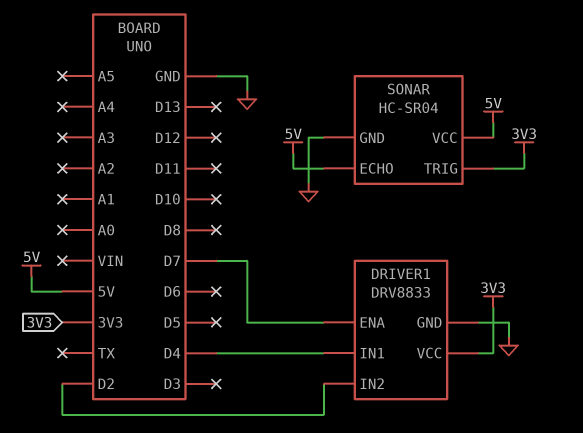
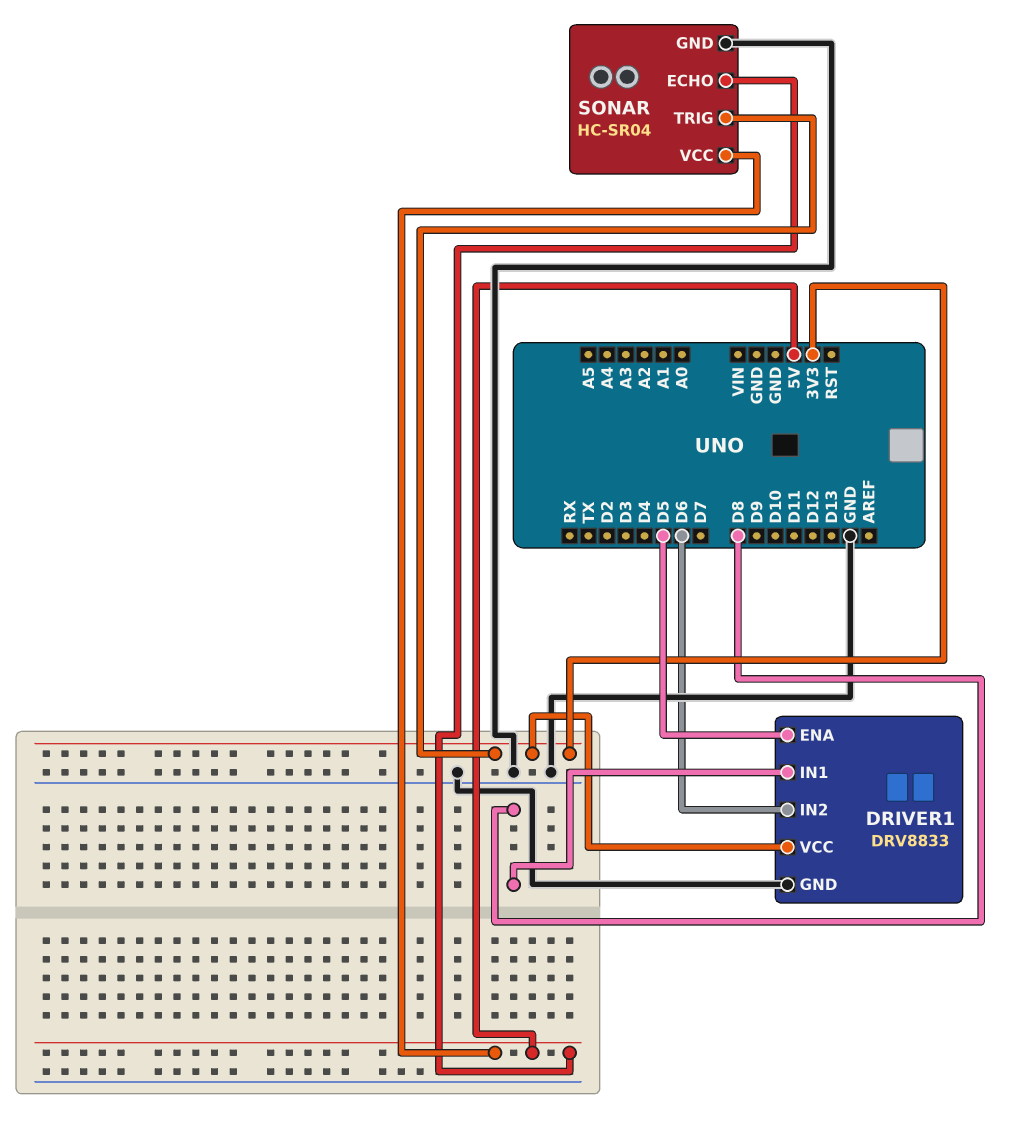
DRIVER1 pin ENA: D7 -> D5
DRIVER1 pin IN1: D4 -> D8
DRIVER1 pin IN2: D2 -> D6

